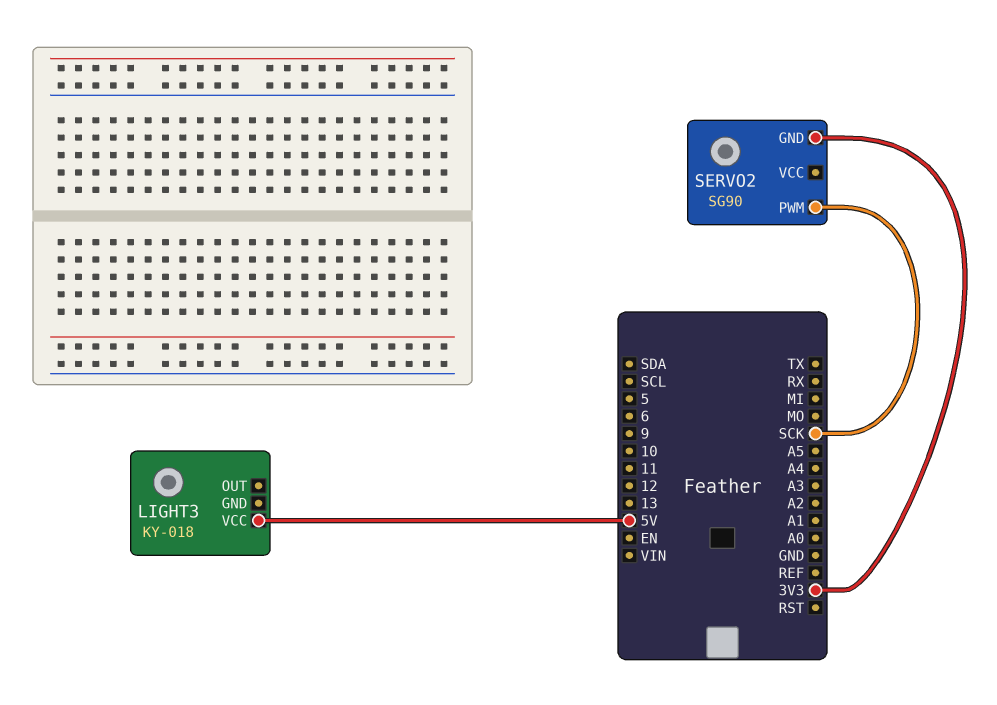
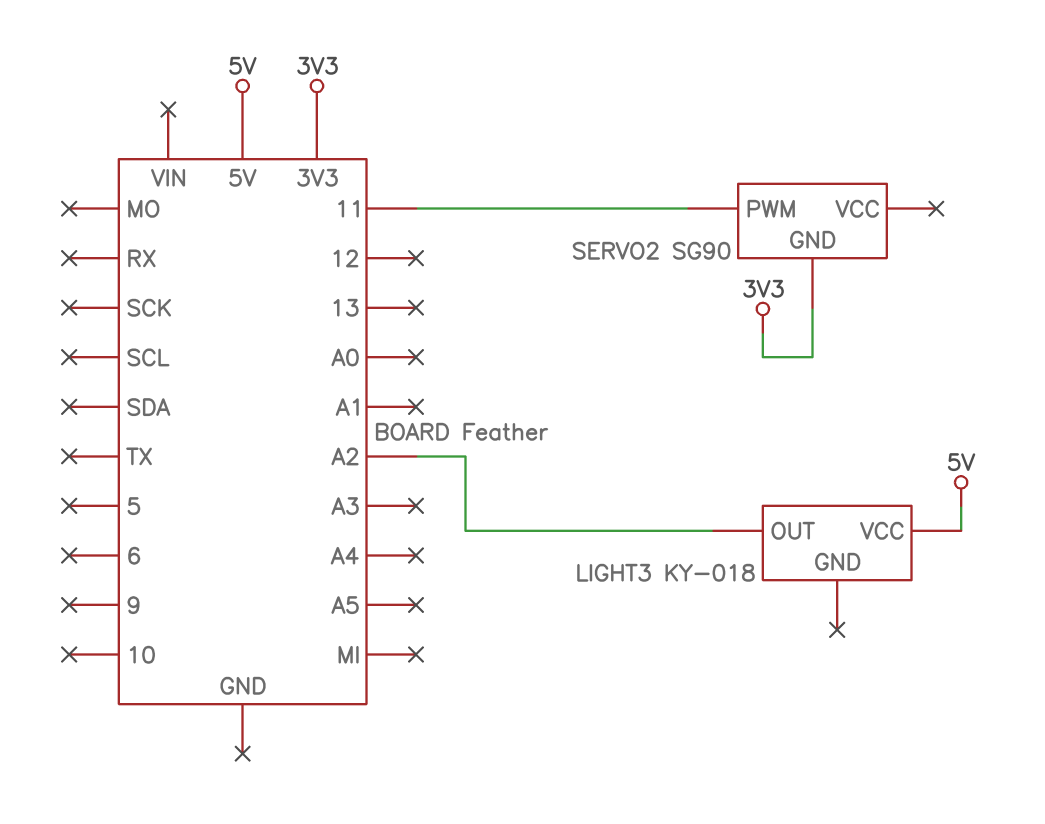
LIGHT3 pin OUT: none -> A2
SERVO2 pin PWM: SCK -> 11

